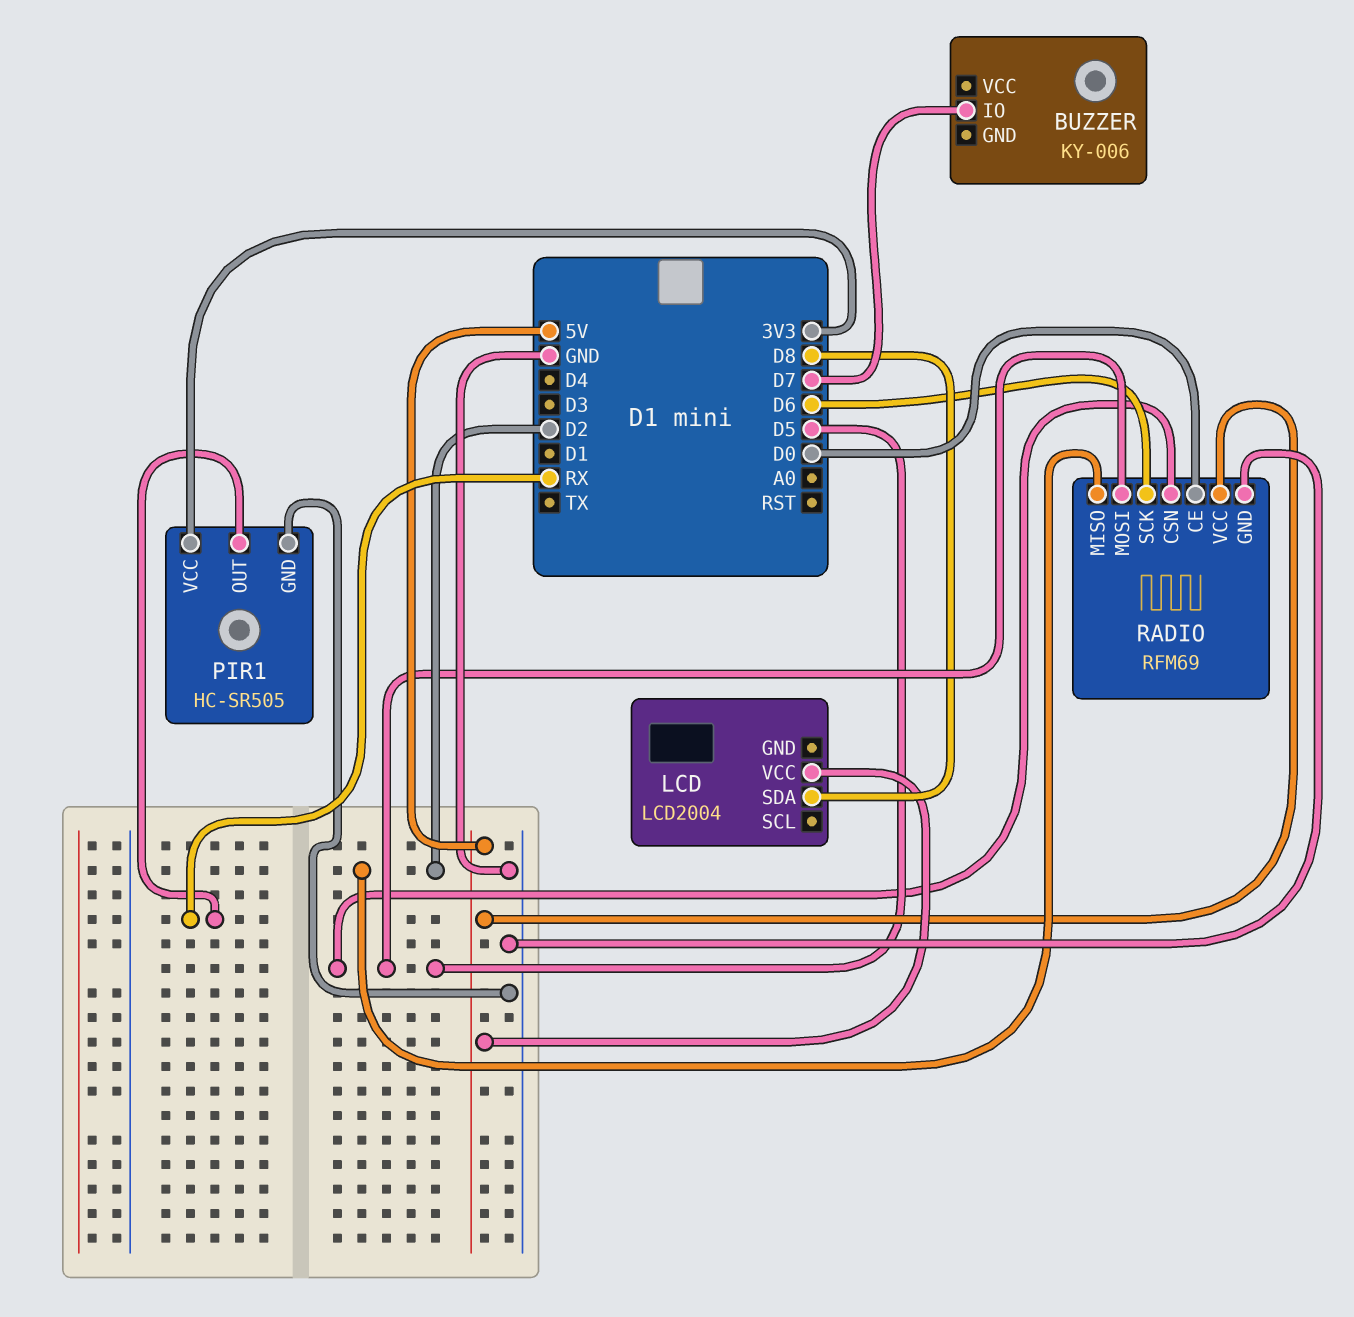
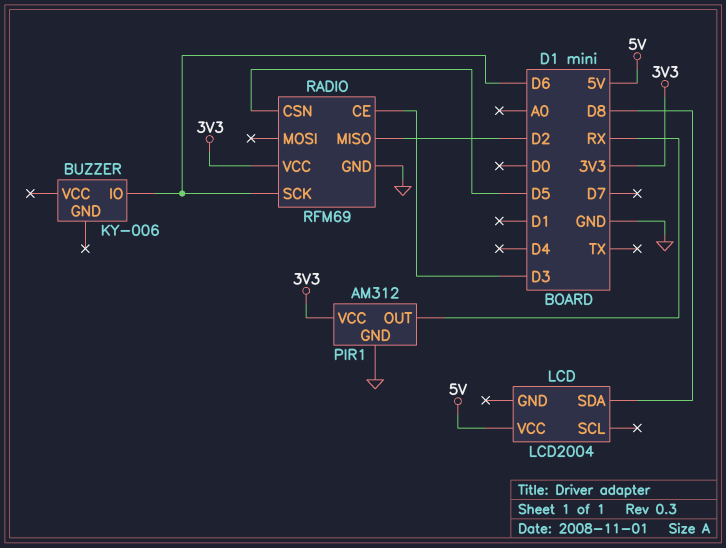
BUZZER pin IO: D7 -> D6
PIR1: HC-SR505 -> AM312
RADIO pin CE: D0 -> D3
RADIO pin MOSI: D5 -> none
RADIO pin VCC: 5V -> 3V3

